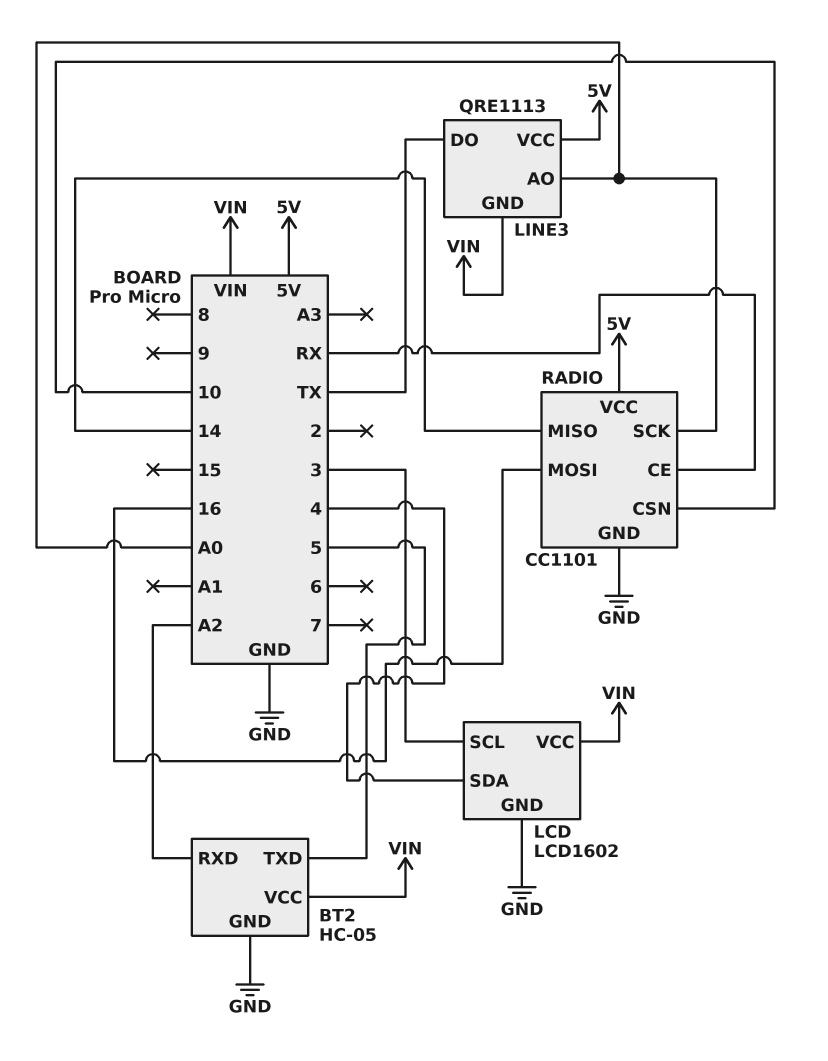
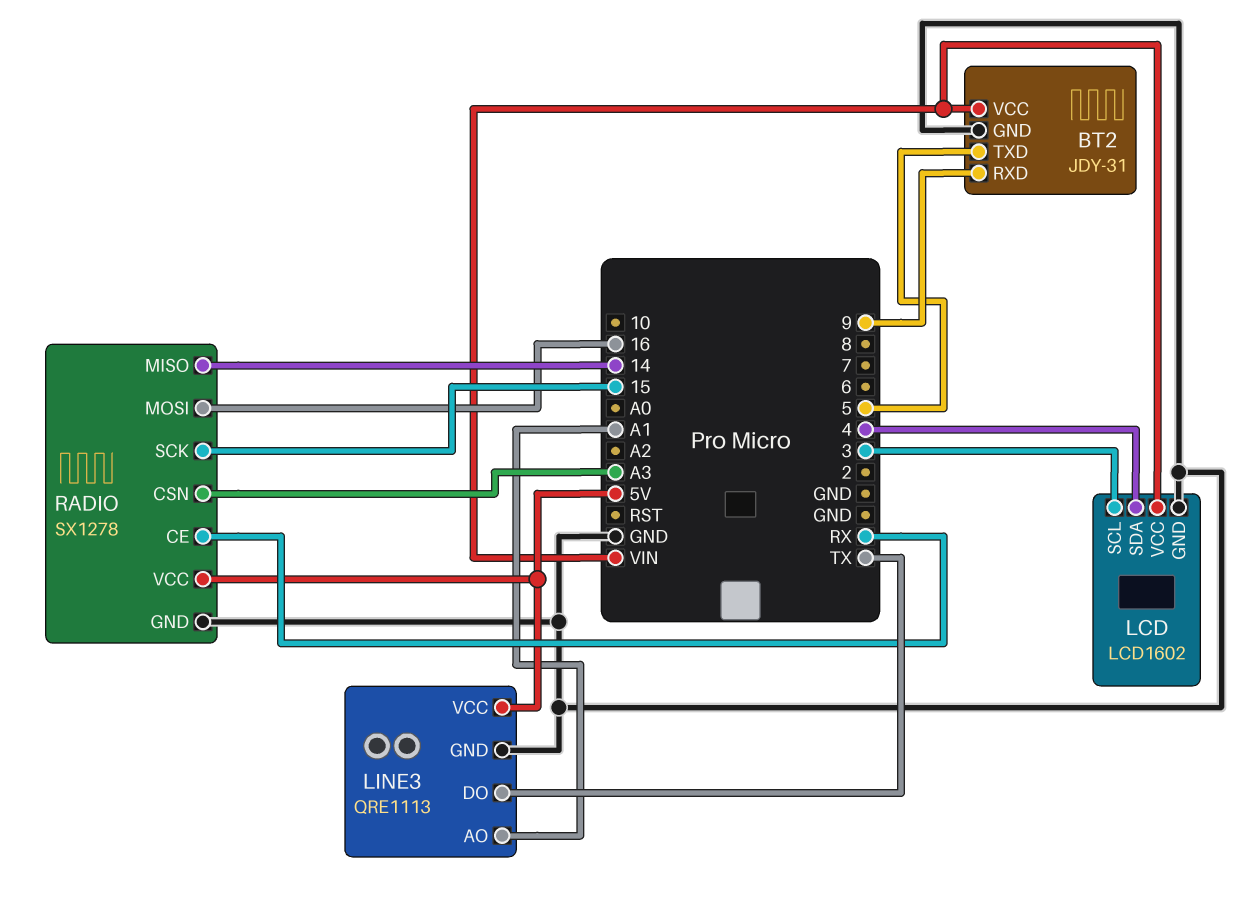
BT2: HC-05 -> JDY-31
BT2 pin RXD: A2 -> 9
LINE3 pin AO: A0 -> A1
LINE3 pin GND: VIN -> GND
RADIO: CC1101 -> SX1278
RADIO pin CSN: 10 -> A3
RADIO pin SCK: A0 -> 15

